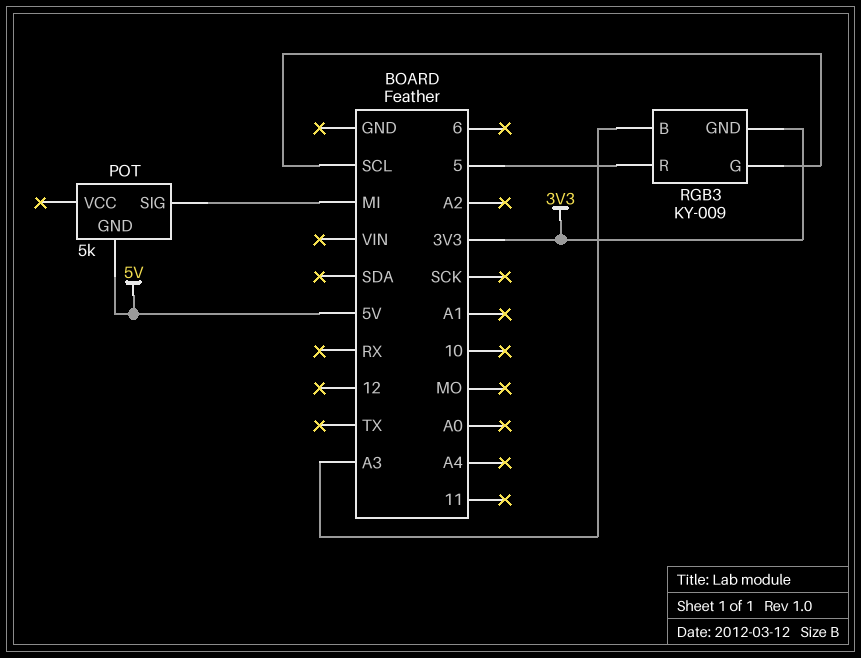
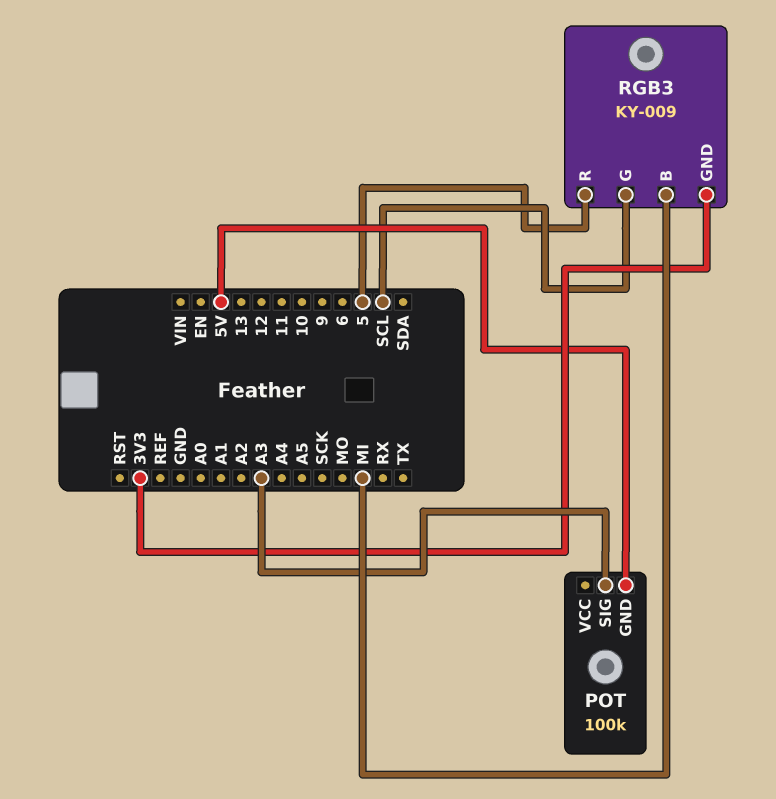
POT: 5k -> 100k
POT pin SIG: MI -> A3
RGB3 pin B: A3 -> MI

